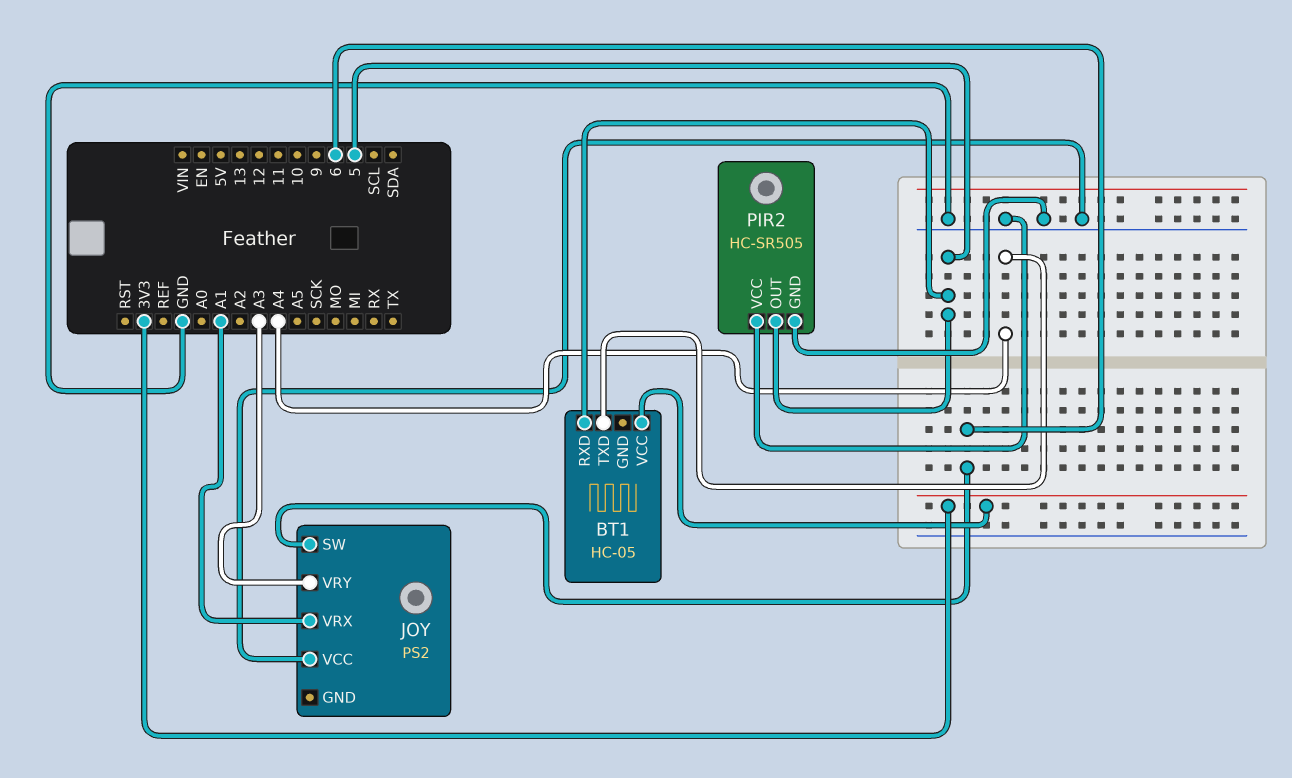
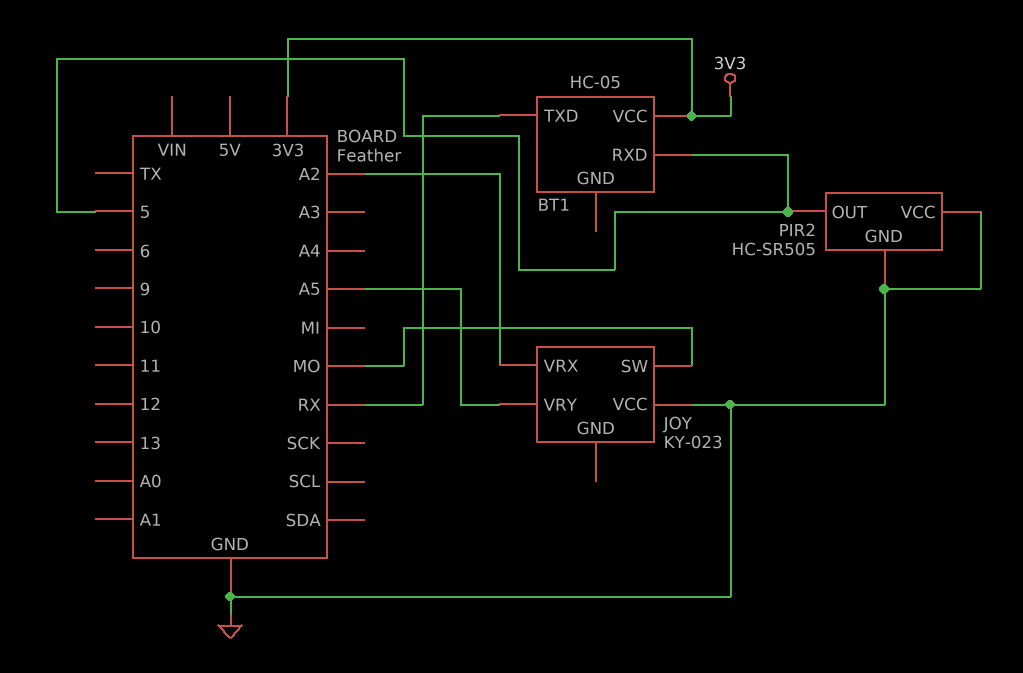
BT1 pin TXD: A4 -> RX
JOY: PS2 -> KY-023
JOY pin SW: 6 -> MO
JOY pin VRX: A1 -> A2
JOY pin VRY: A3 -> A5

